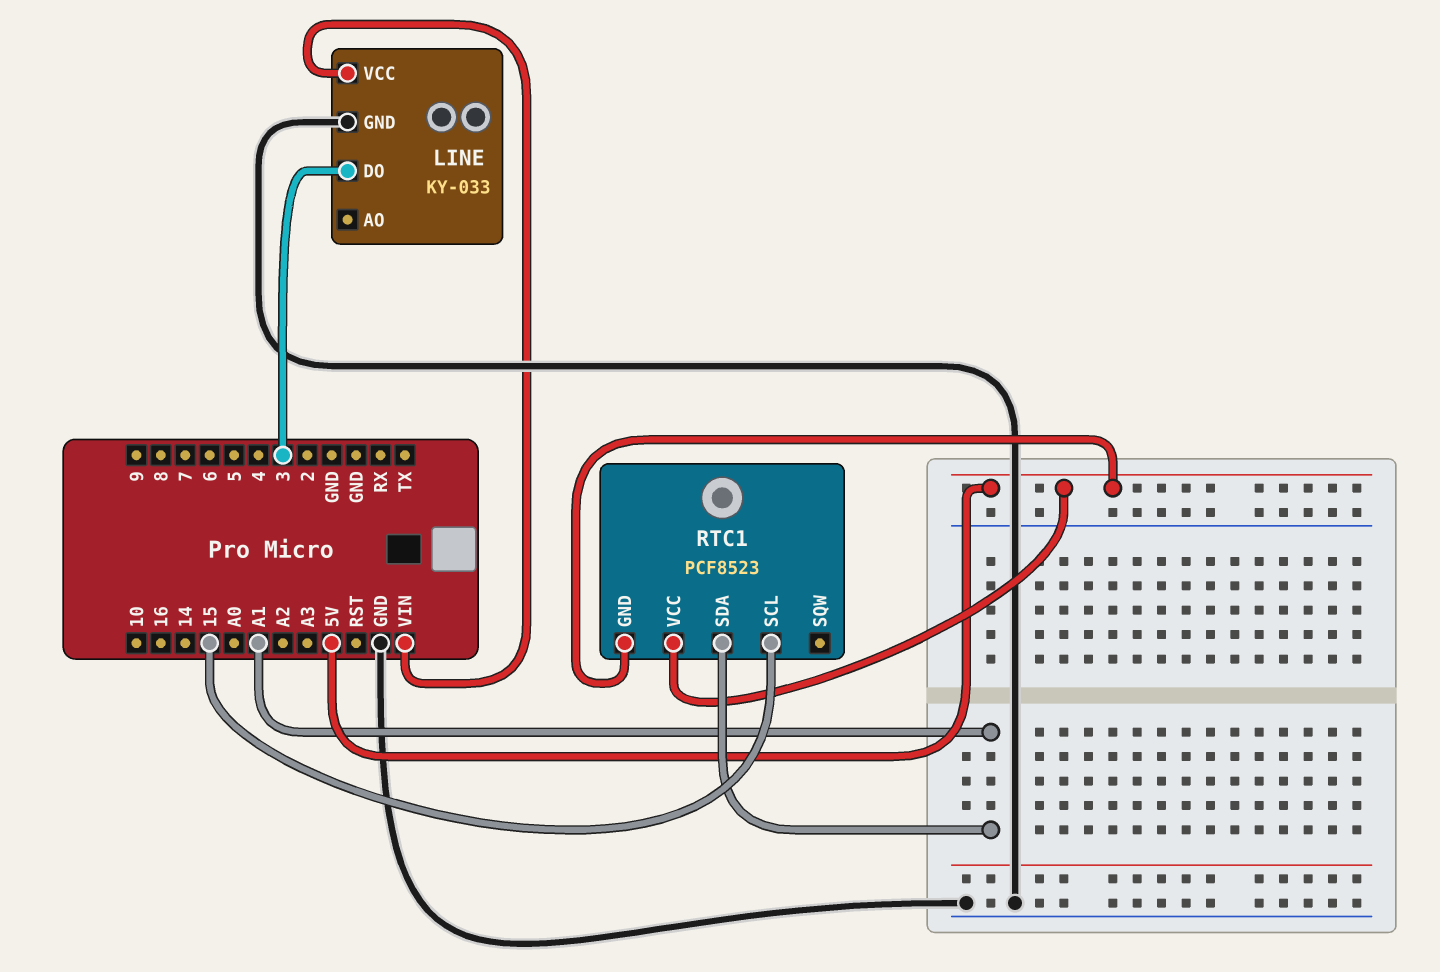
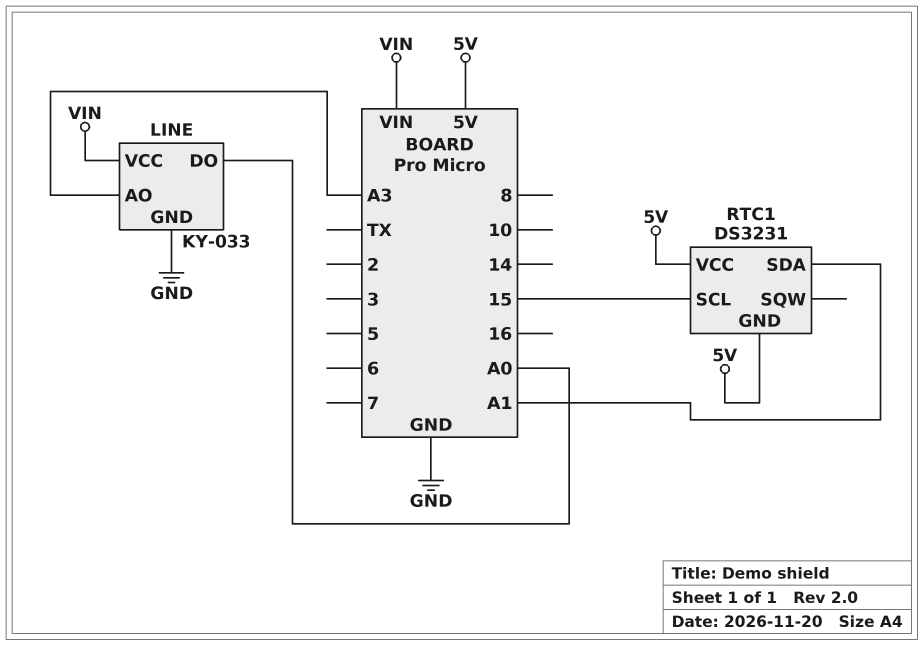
LINE pin AO: none -> A3
LINE pin DO: 3 -> A0
RTC1: PCF8523 -> DS3231

